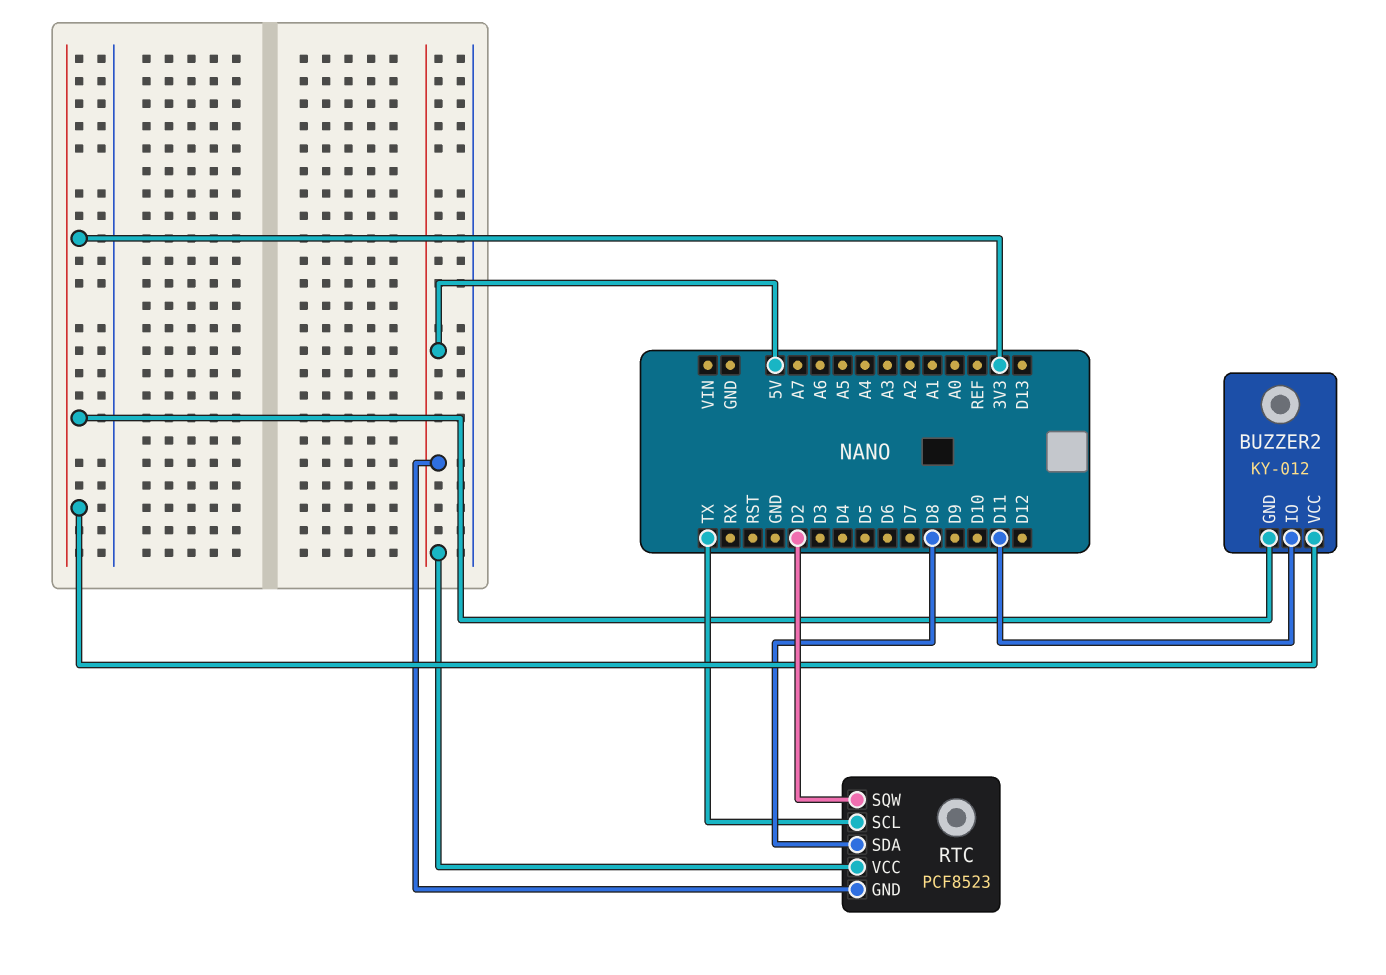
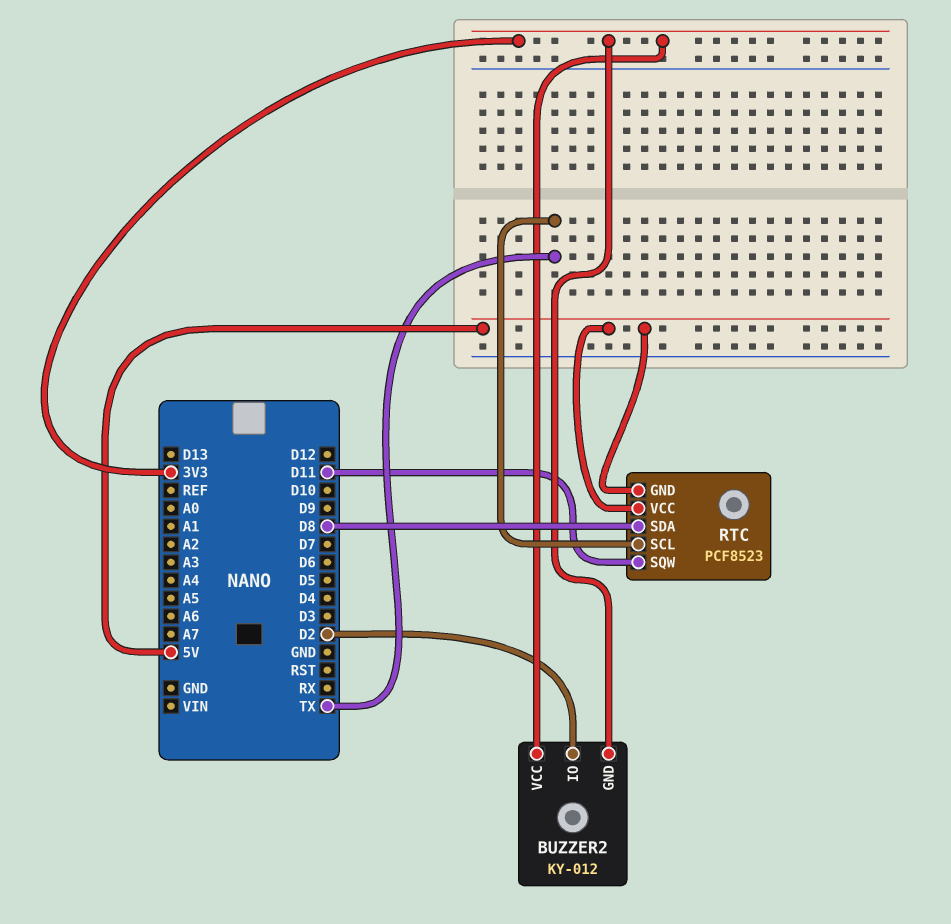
BUZZER2 pin IO: D11 -> D2
RTC pin SQW: D2 -> D11

